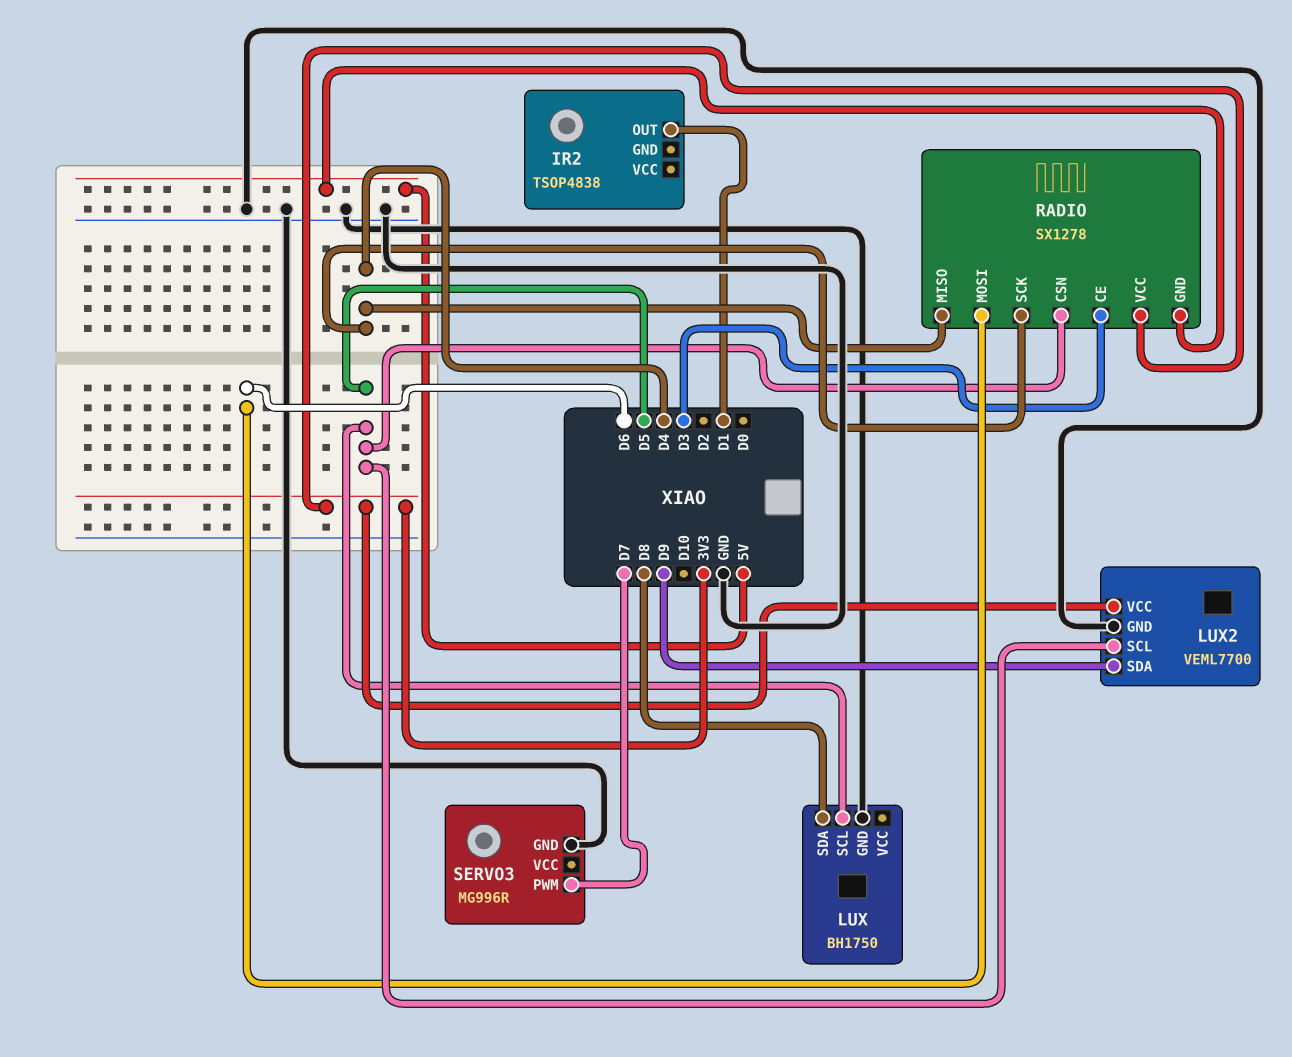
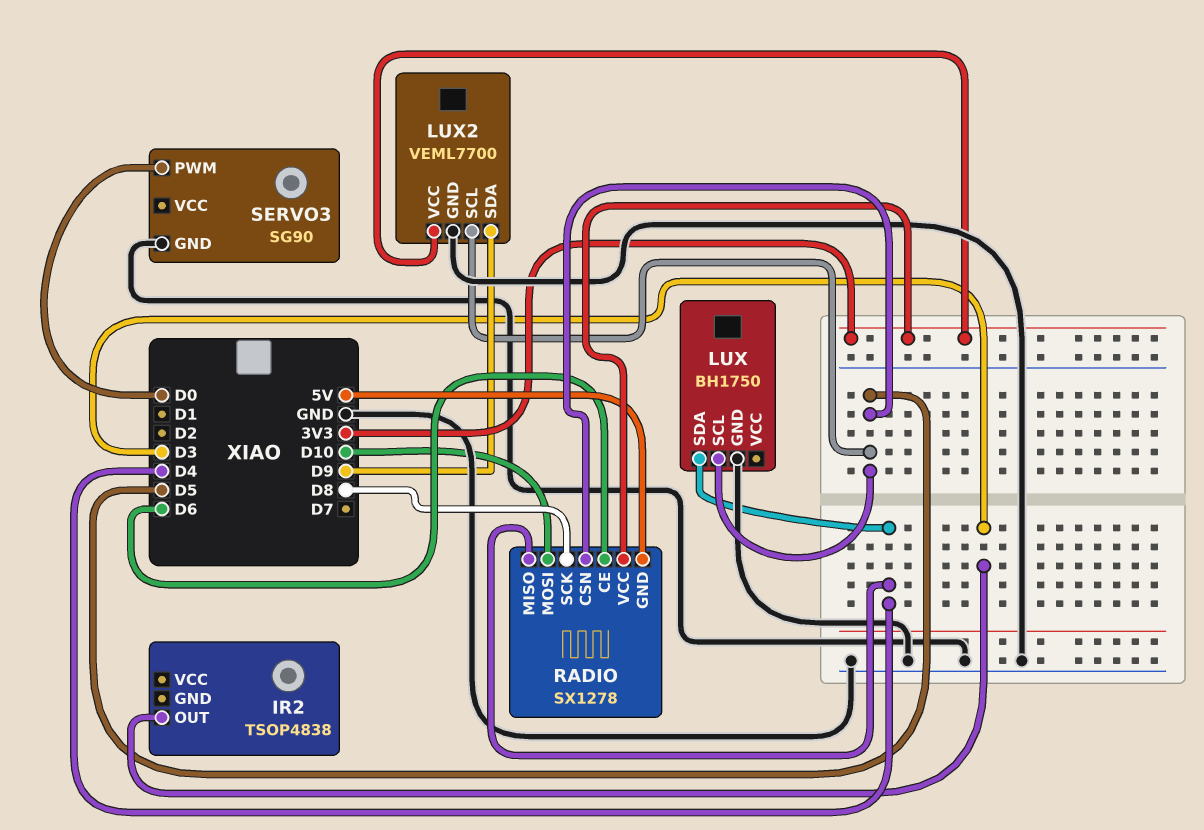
IR2 pin OUT: D1 -> D3
LUX pin SDA: D8 -> D4
RADIO pin CE: D3 -> D6
RADIO pin MOSI: D6 -> D10
RADIO pin SCK: D4 -> D8
SERVO3: MG996R -> SG90
SERVO3 pin PWM: D7 -> D0

